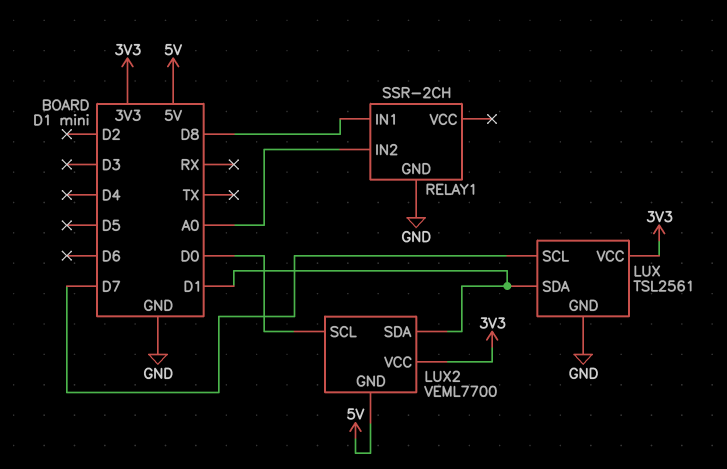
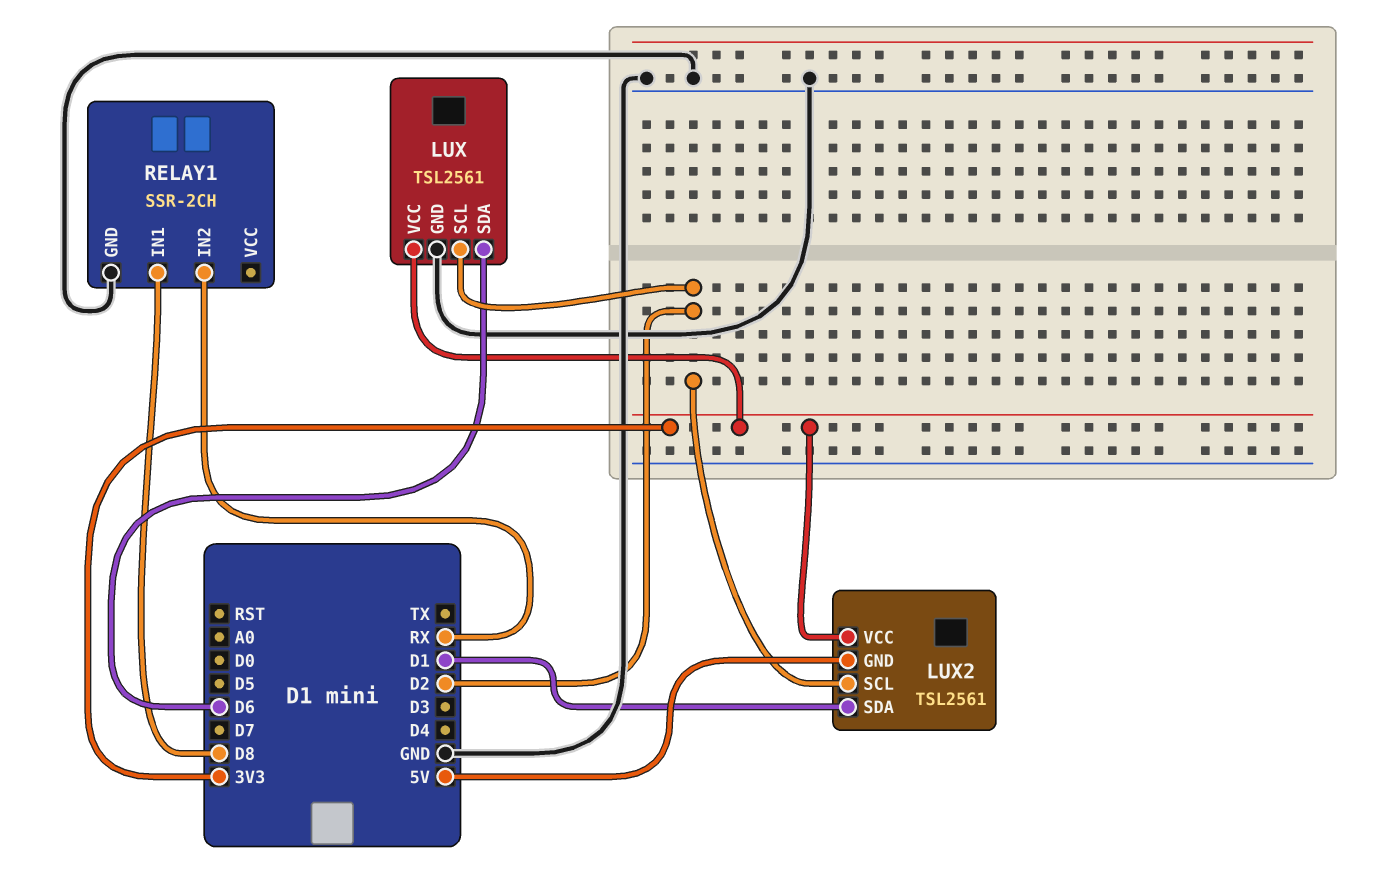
LUX pin SCL: D7 -> D2
LUX pin SDA: D1 -> D6
LUX2: VEML7700 -> TSL2561
LUX2 pin SCL: D0 -> D2
RELAY1 pin IN2: A0 -> RX

